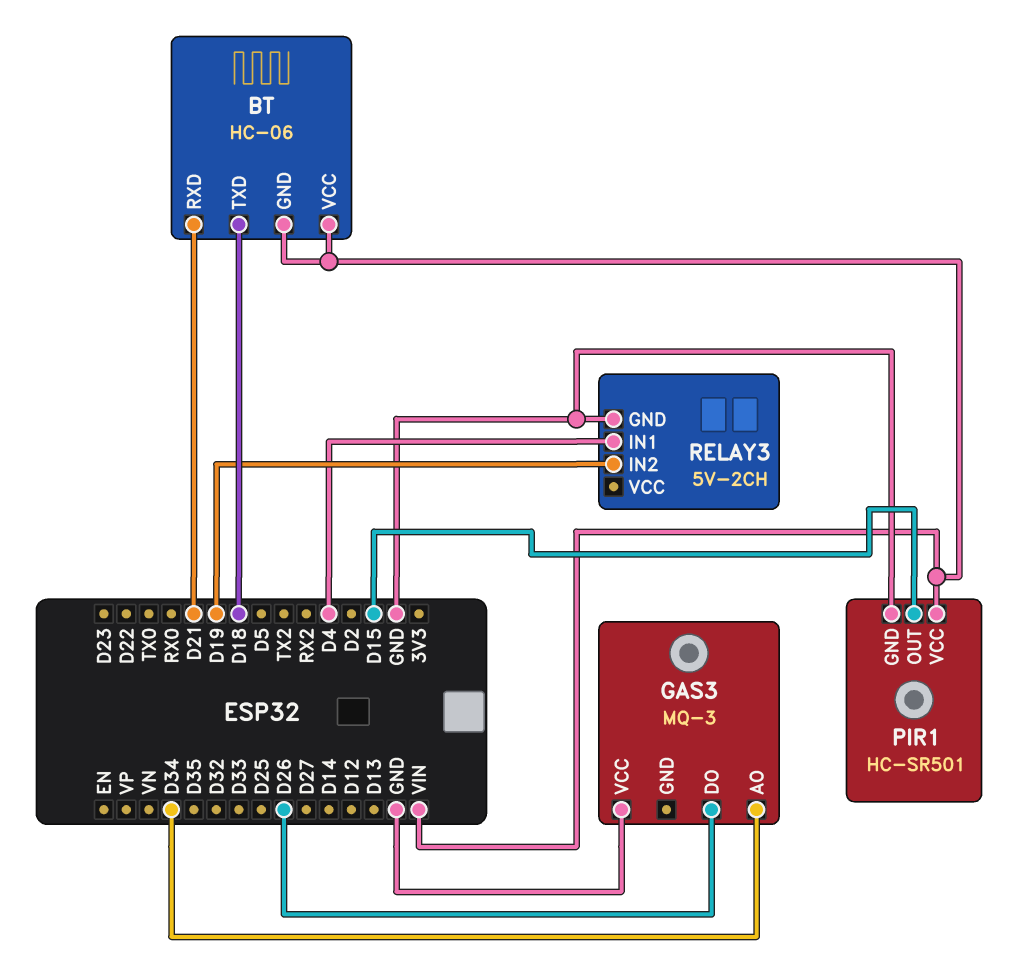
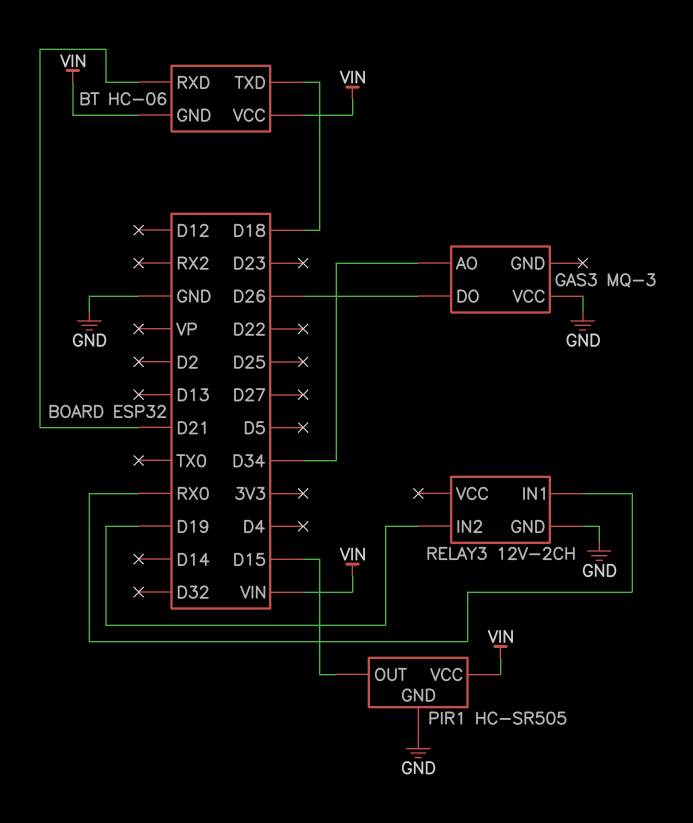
PIR1: HC-SR501 -> HC-SR505
RELAY3: 5V-2CH -> 12V-2CH
RELAY3 pin IN1: D4 -> RX0

